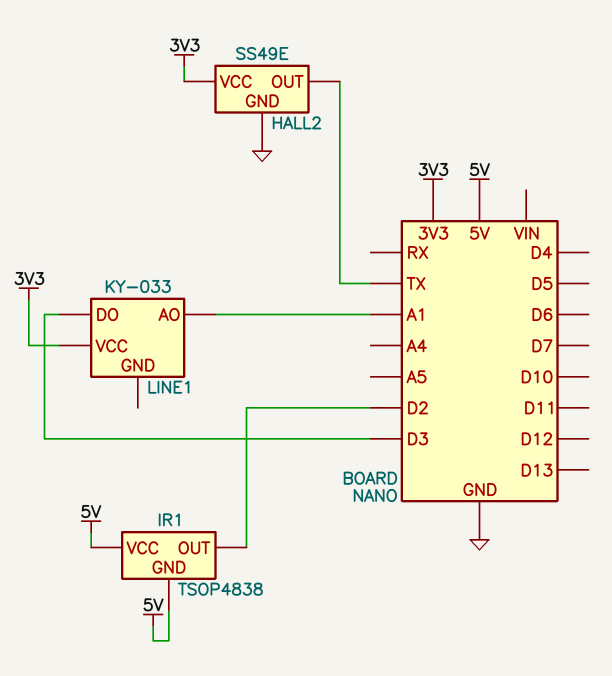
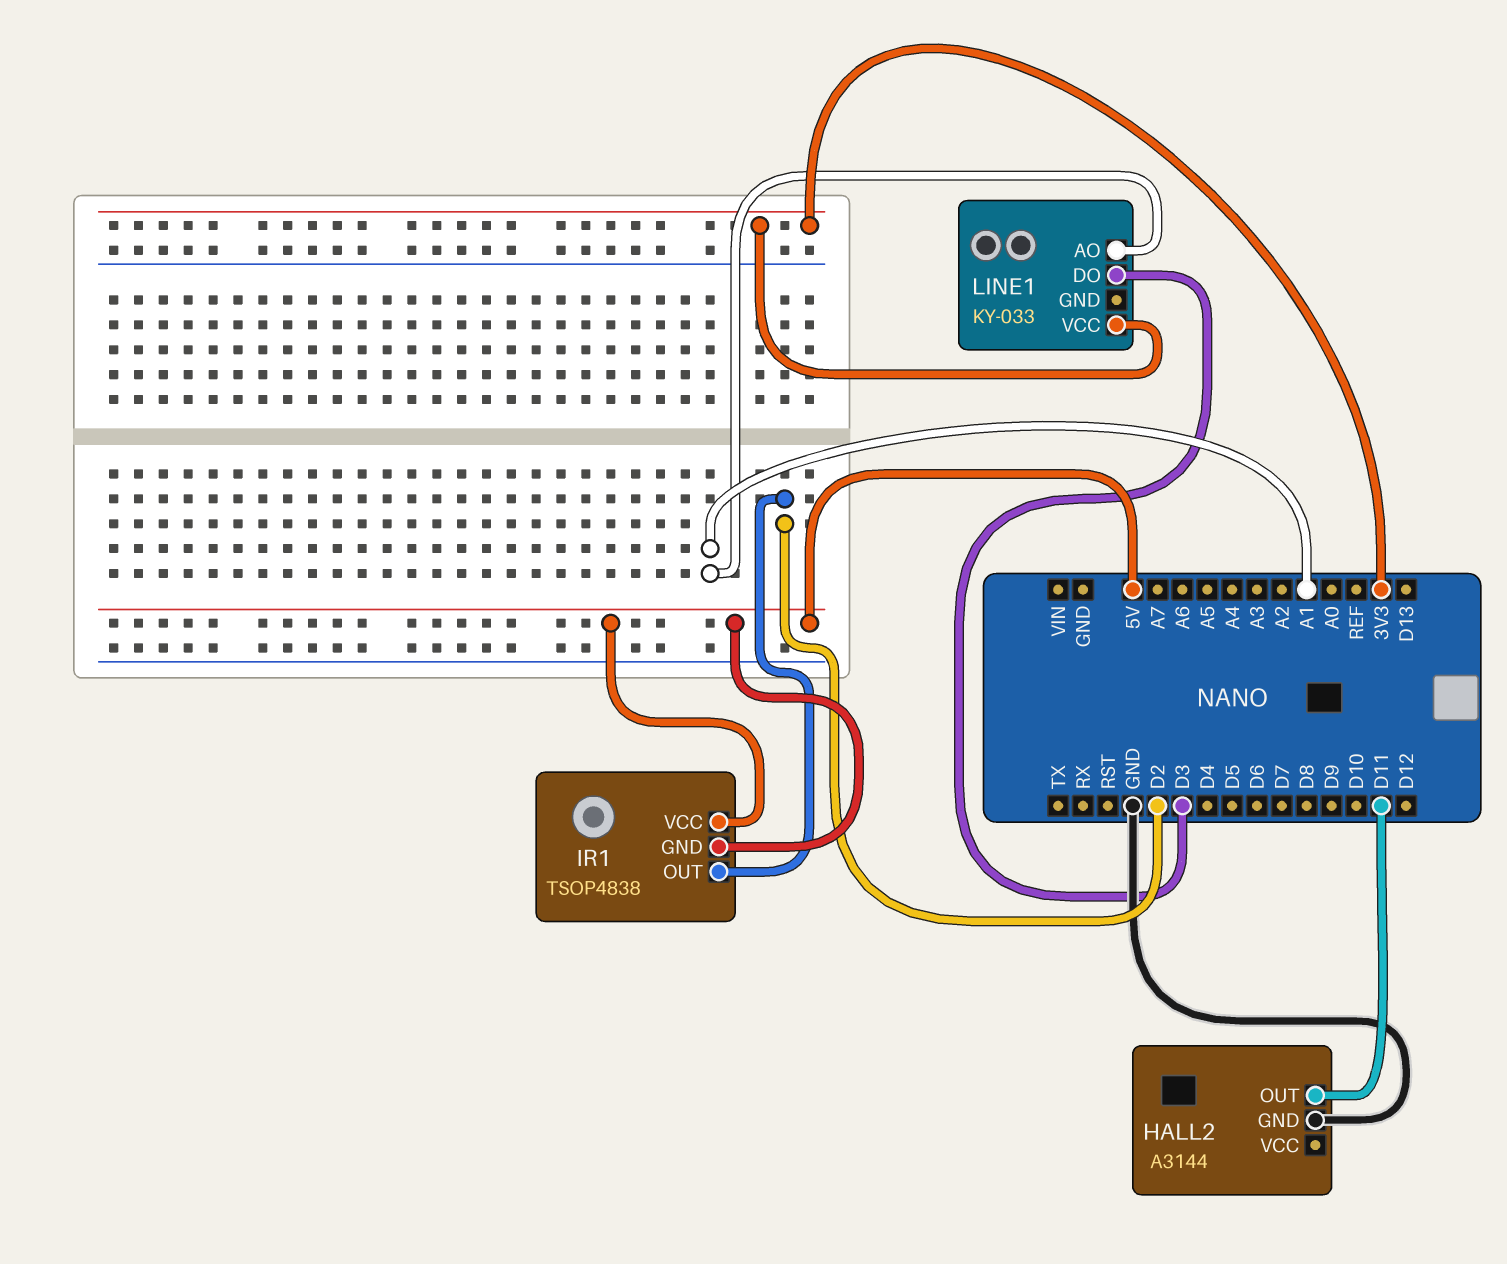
HALL2: SS49E -> A3144
HALL2 pin OUT: TX -> D11
HALL2 pin VCC: 3V3 -> none

